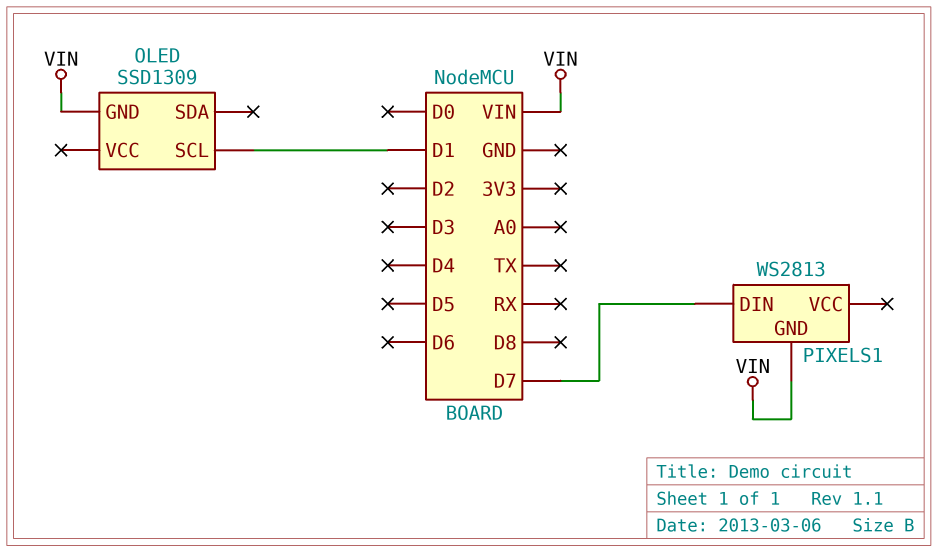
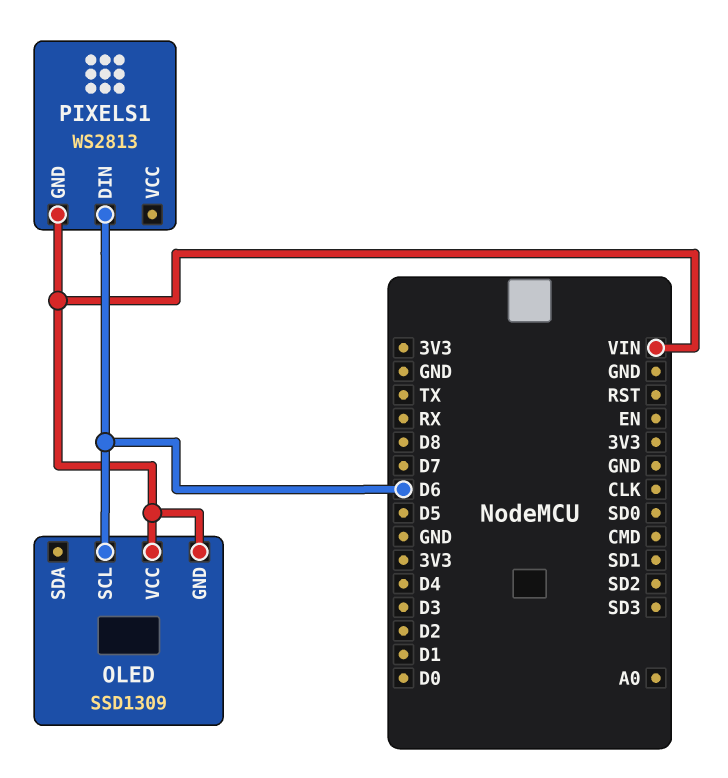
OLED pin SCL: D1 -> D6
OLED pin VCC: none -> VIN
PIXELS1 pin DIN: D7 -> D6

